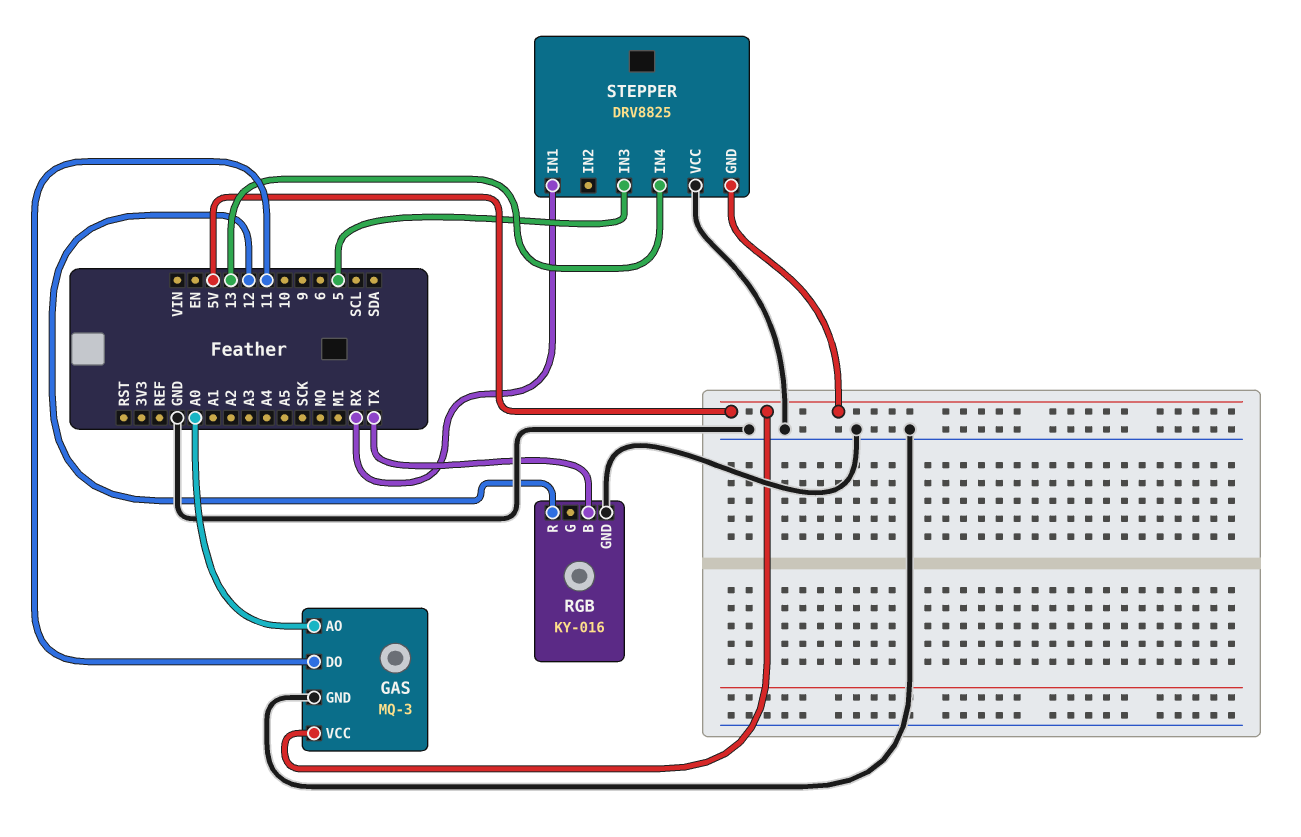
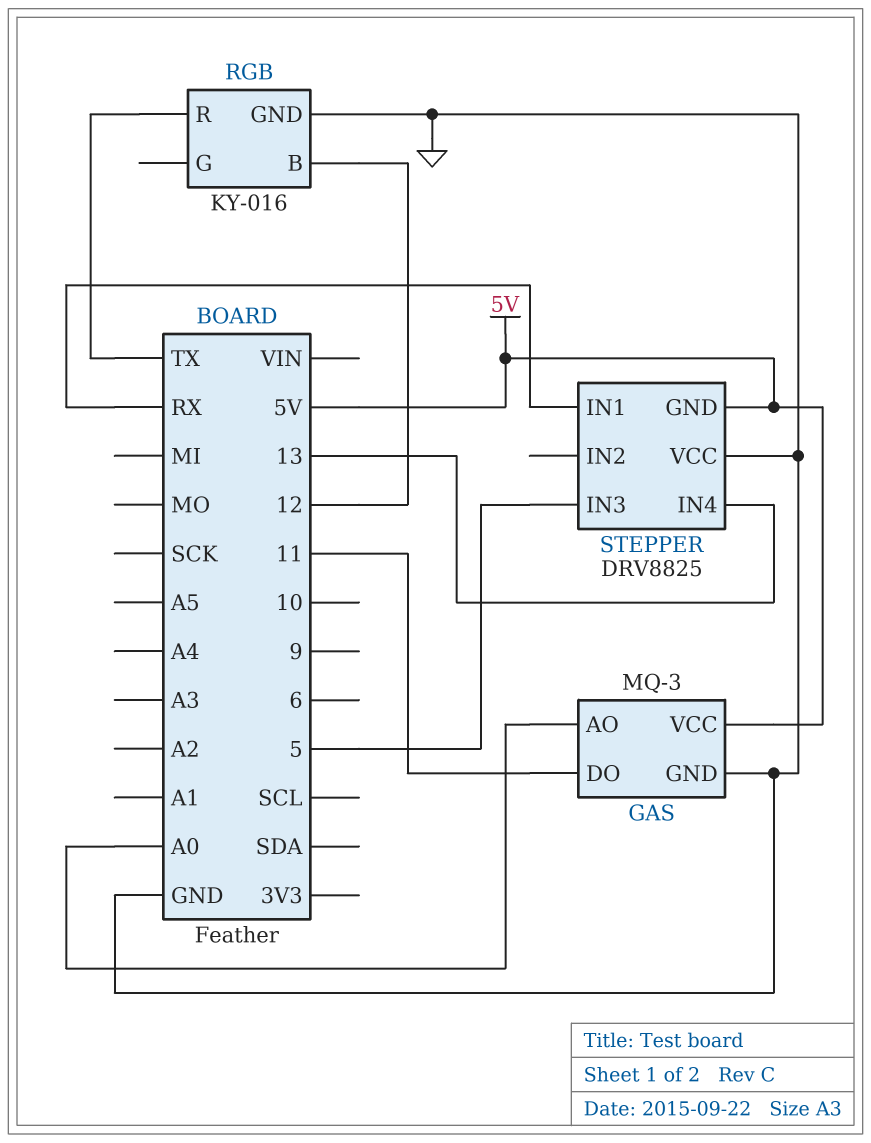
RGB pin B: TX -> 12
RGB pin R: 12 -> TX

